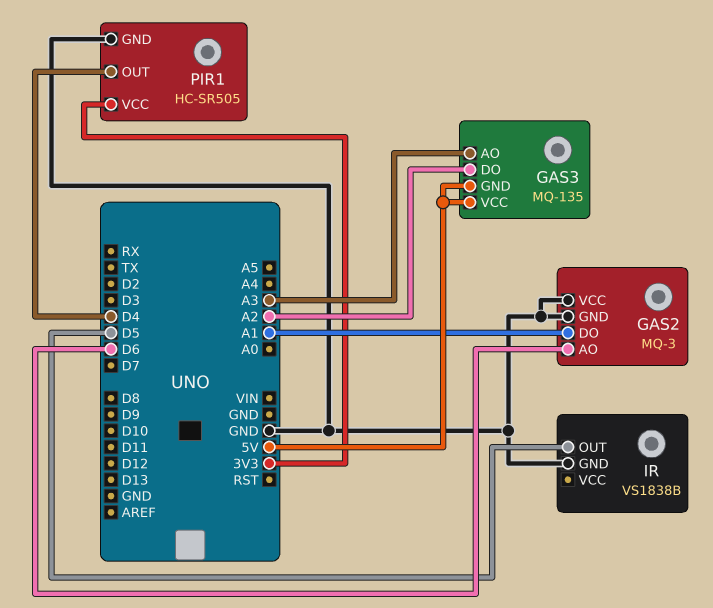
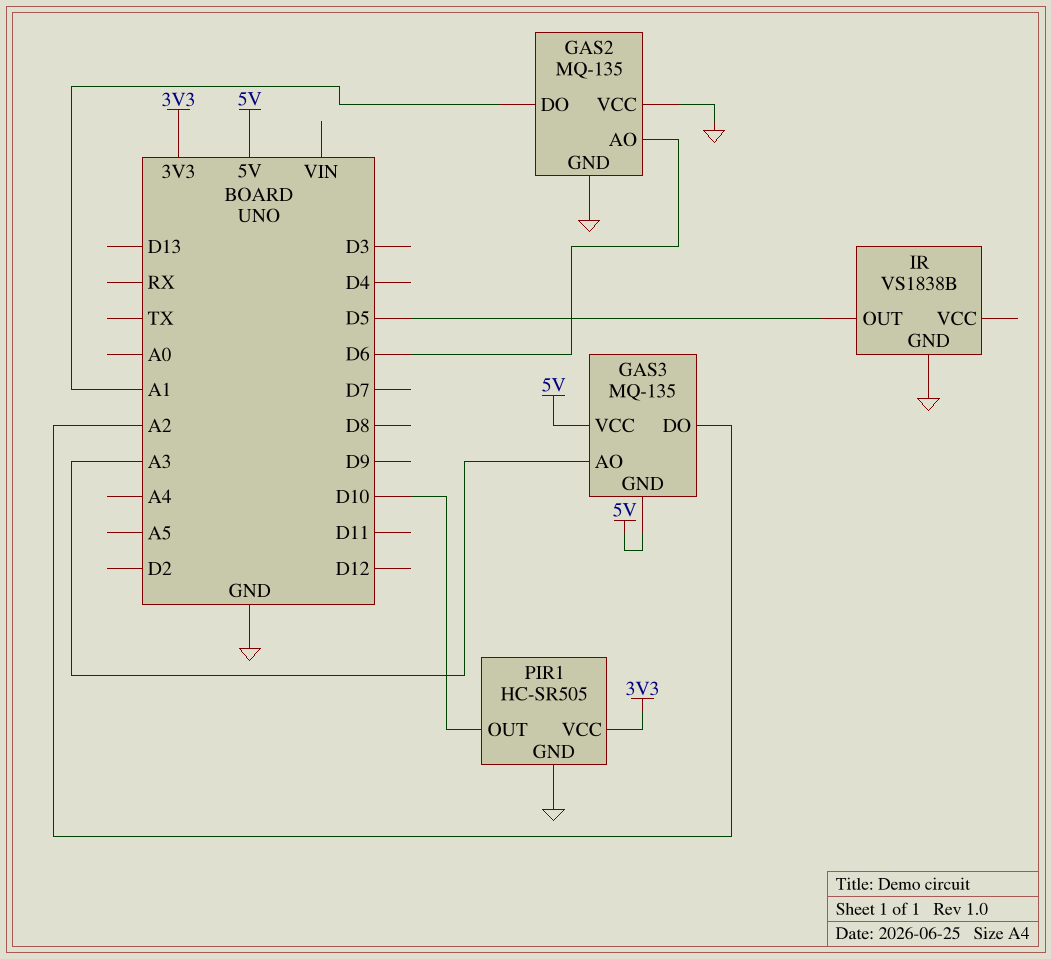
GAS2: MQ-3 -> MQ-135
PIR1 pin OUT: D4 -> D10

